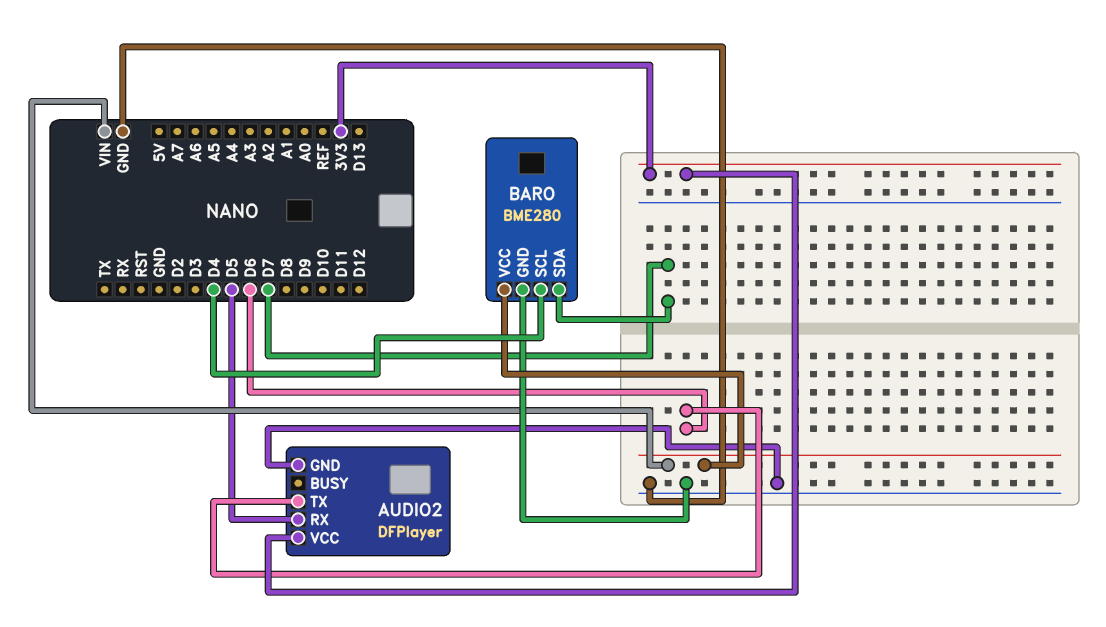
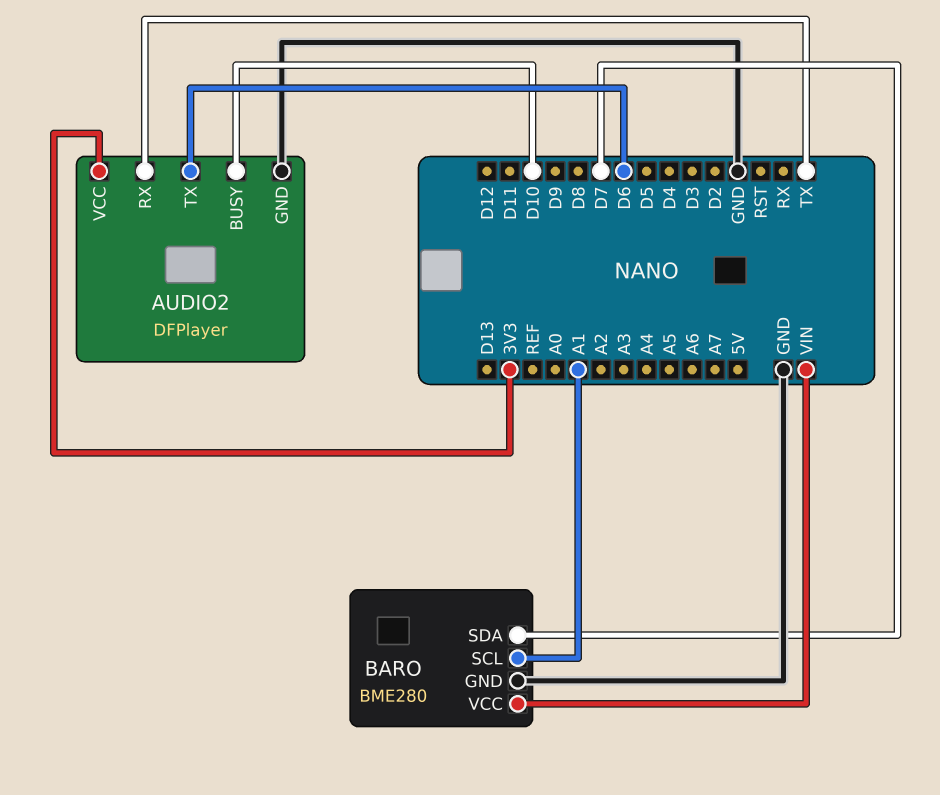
AUDIO2 pin BUSY: none -> D10
AUDIO2 pin RX: D5 -> TX
BARO pin SCL: D4 -> A1

